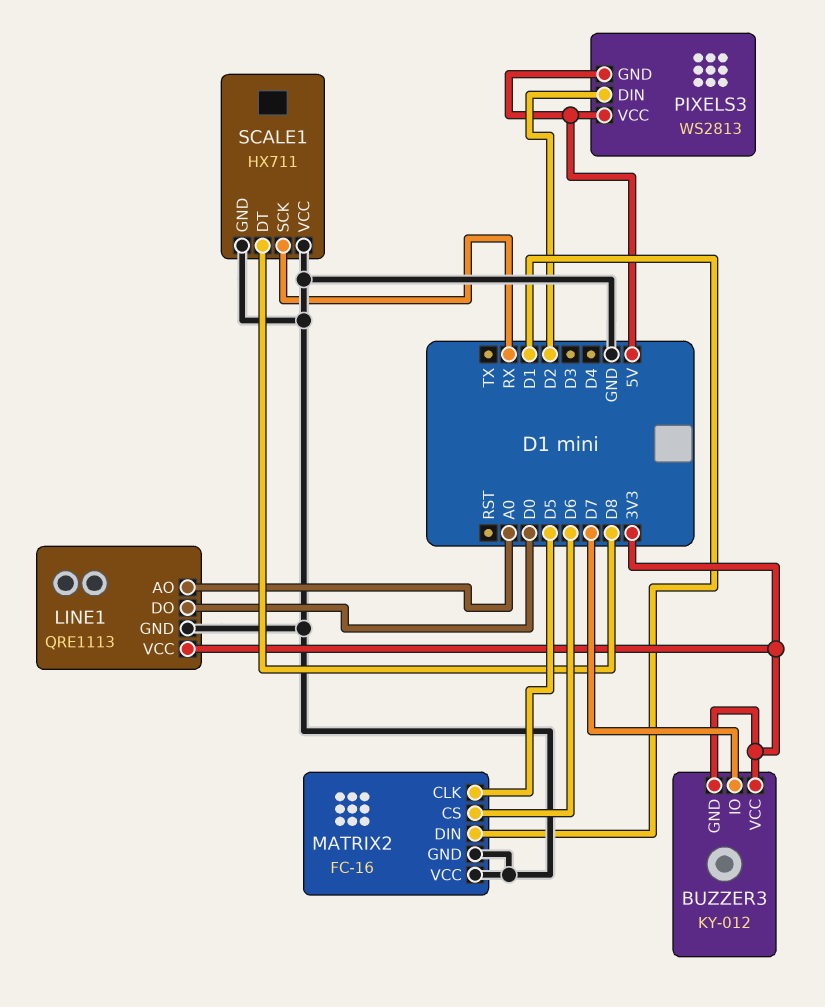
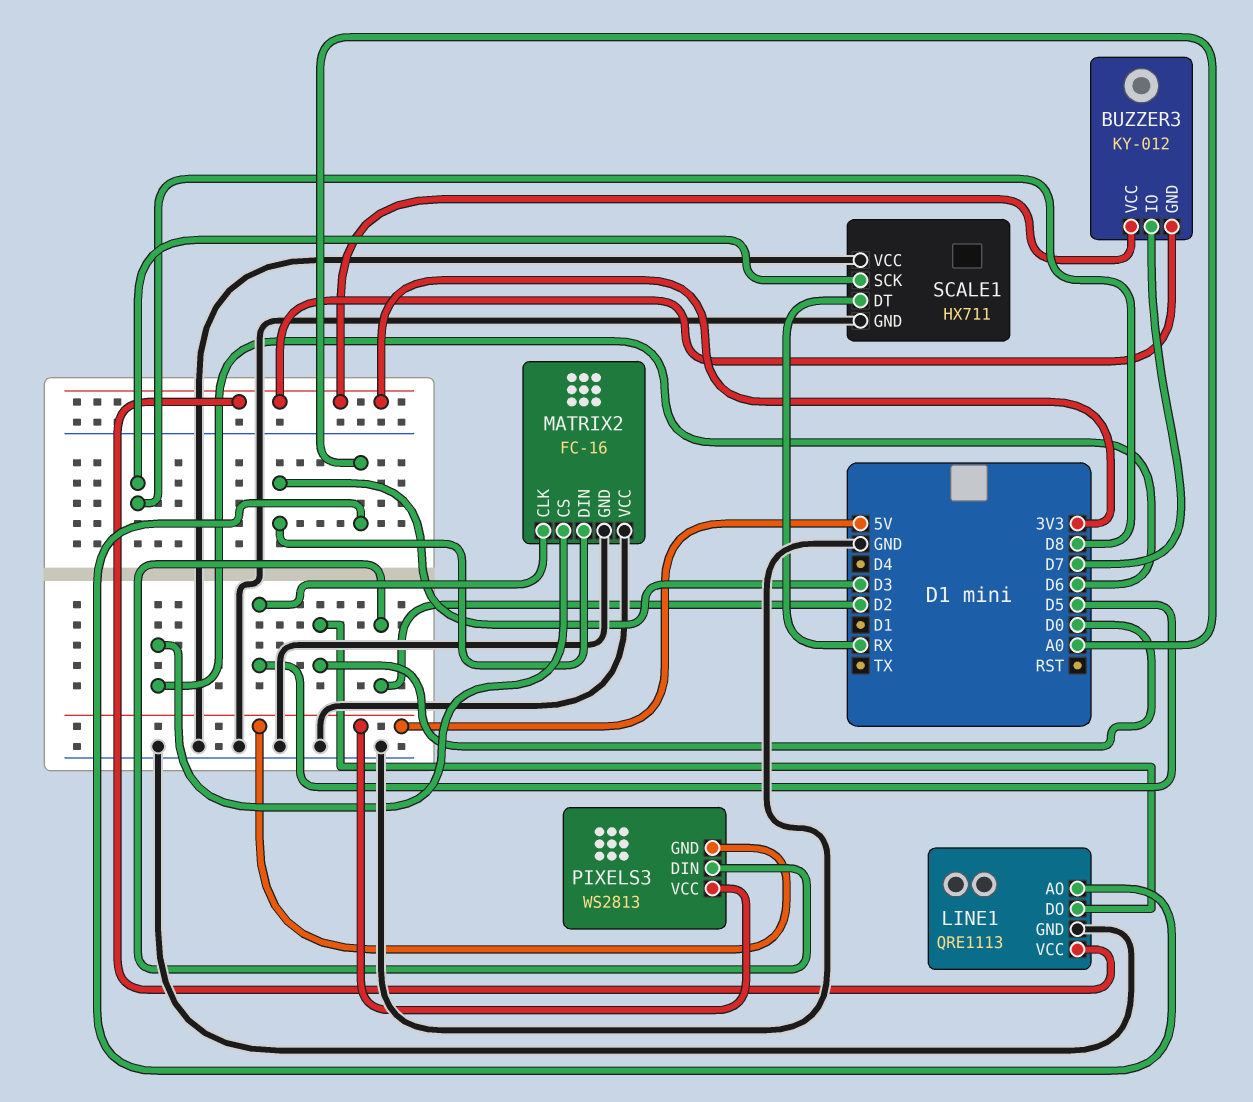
MATRIX2 pin DIN: D1 -> D3
SCALE1 pin DT: D8 -> RX
SCALE1 pin SCK: RX -> D8

